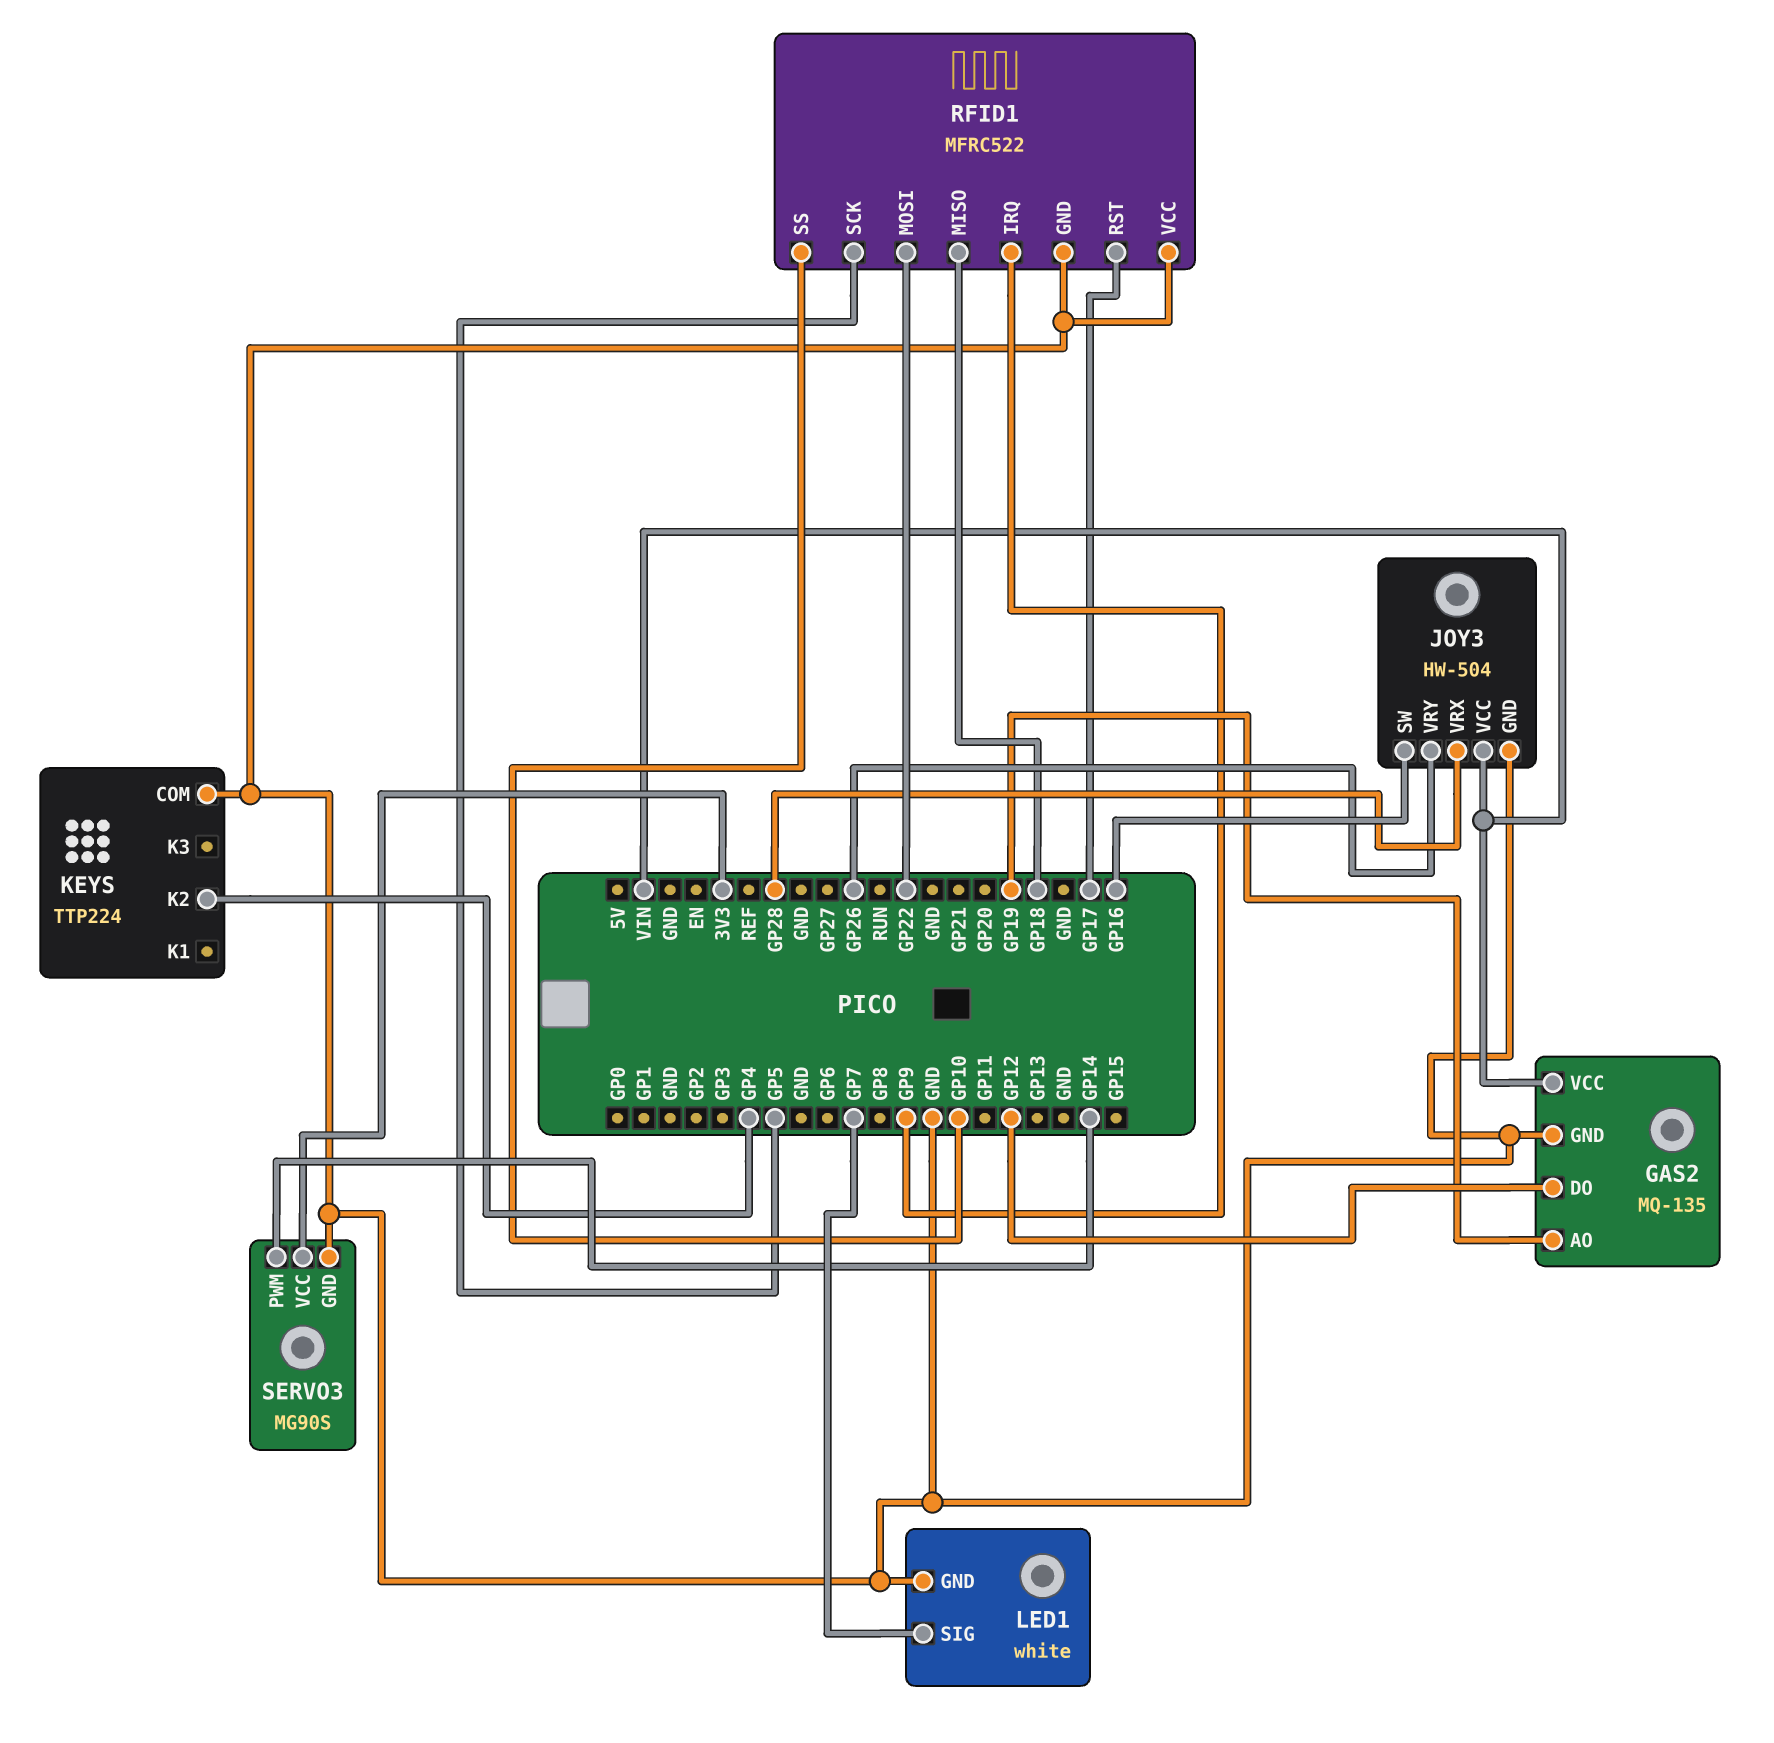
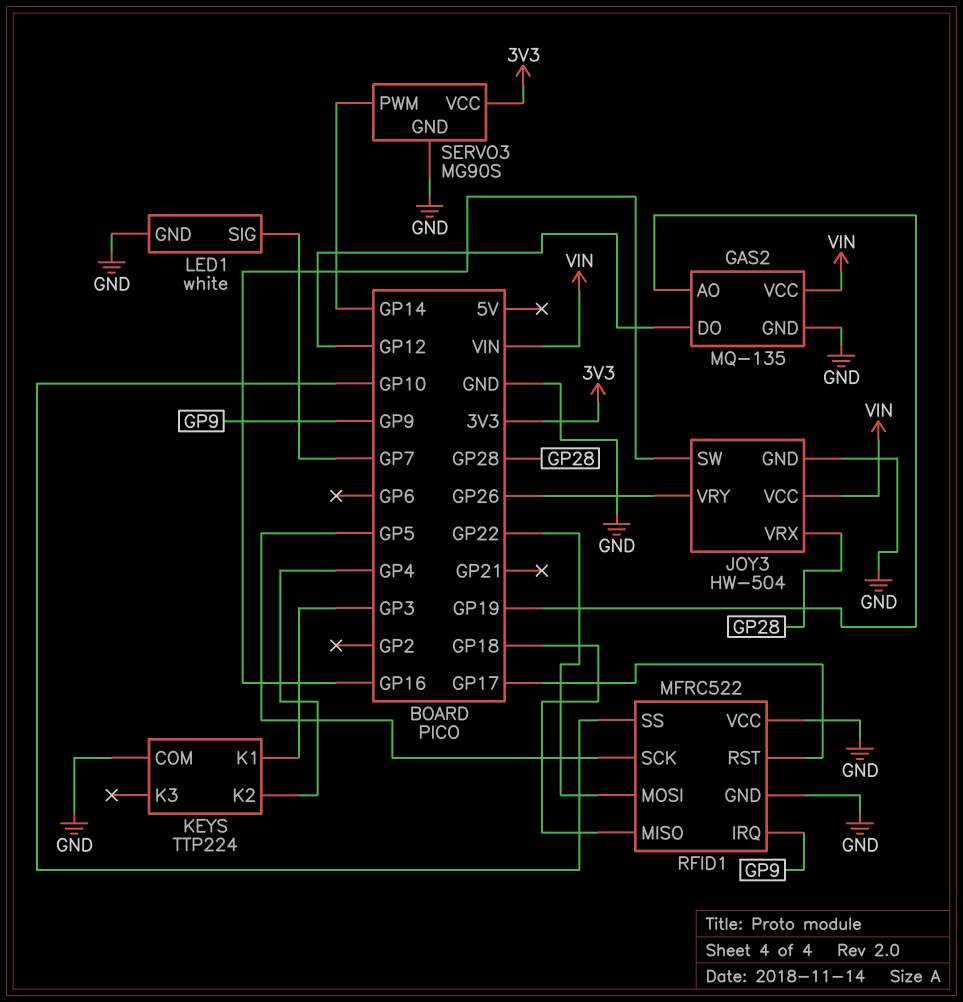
KEYS pin K1: none -> GP3

